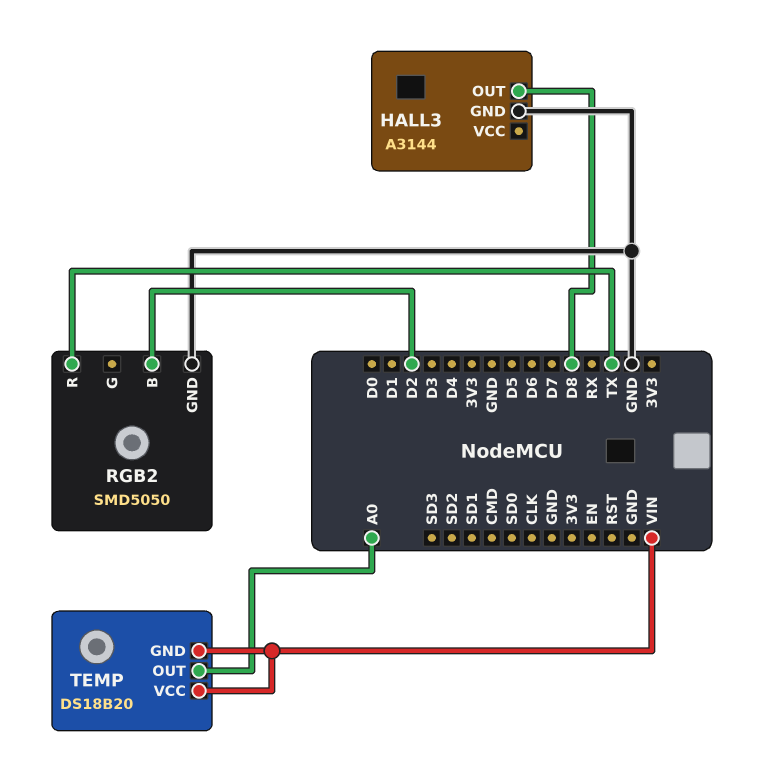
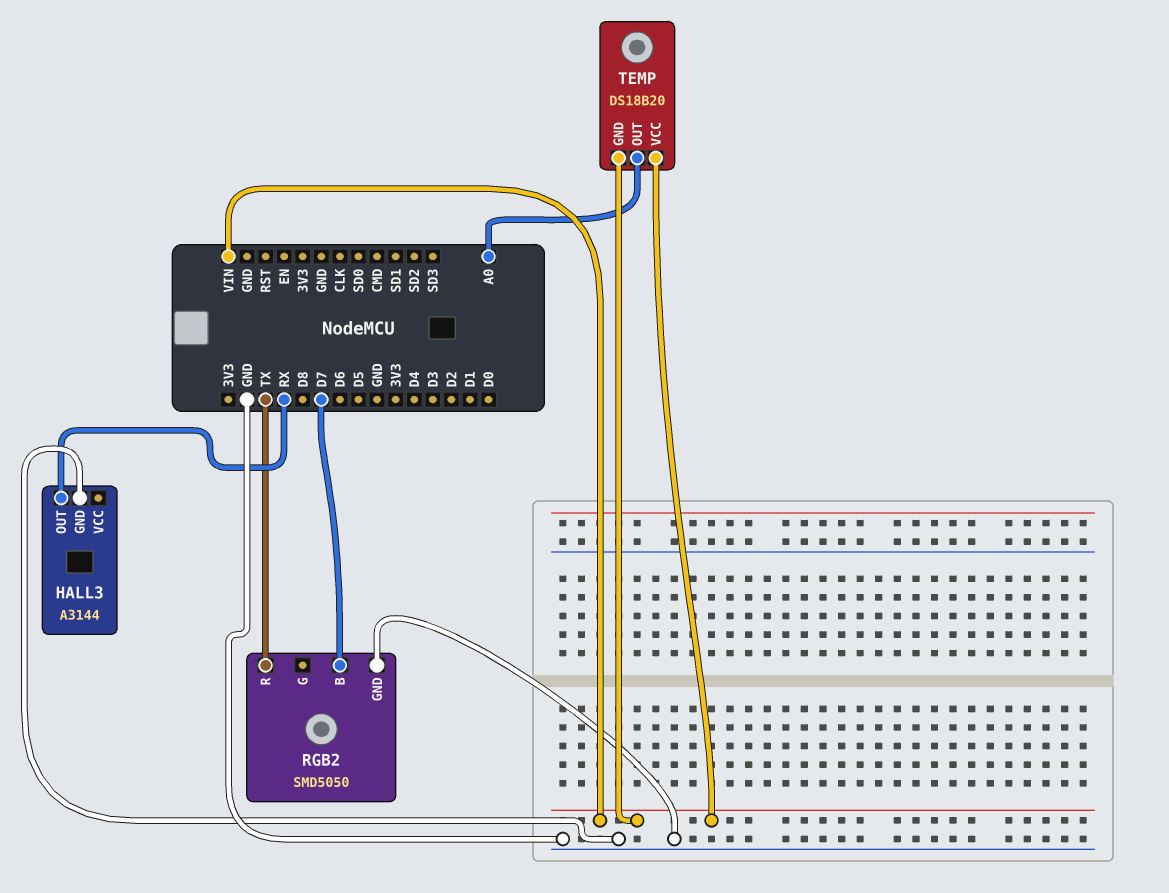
HALL3 pin OUT: D8 -> RX
RGB2 pin B: D2 -> D7

